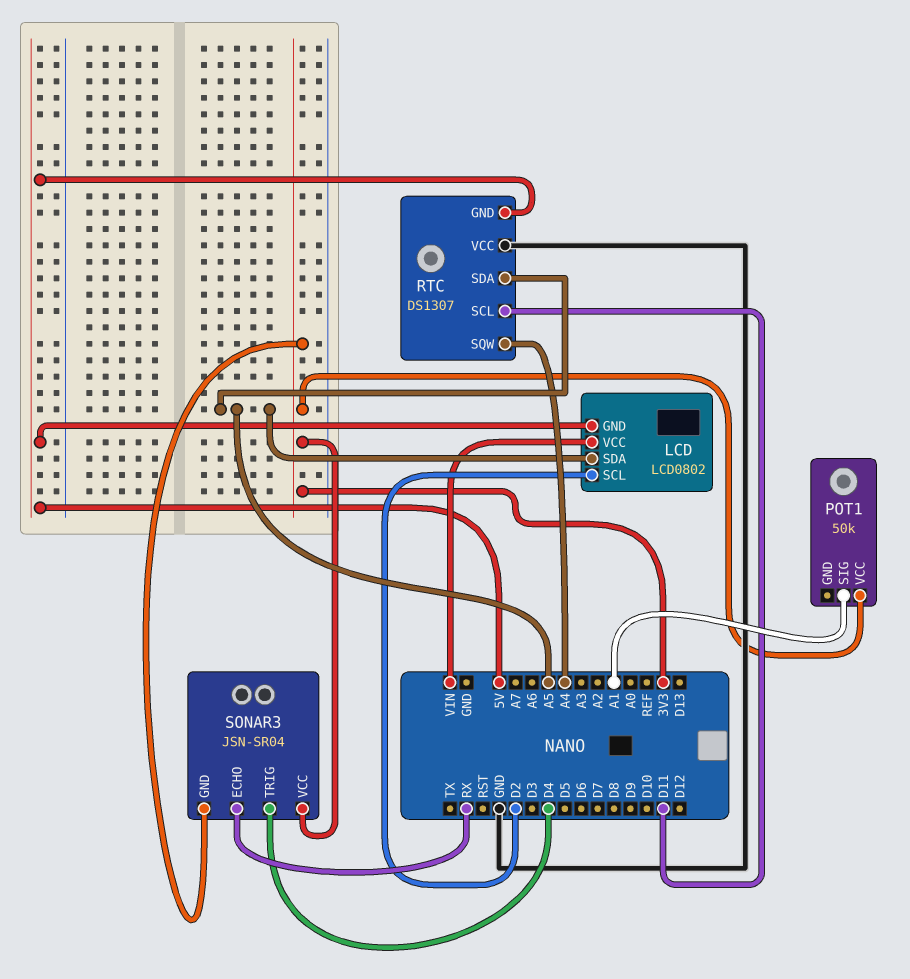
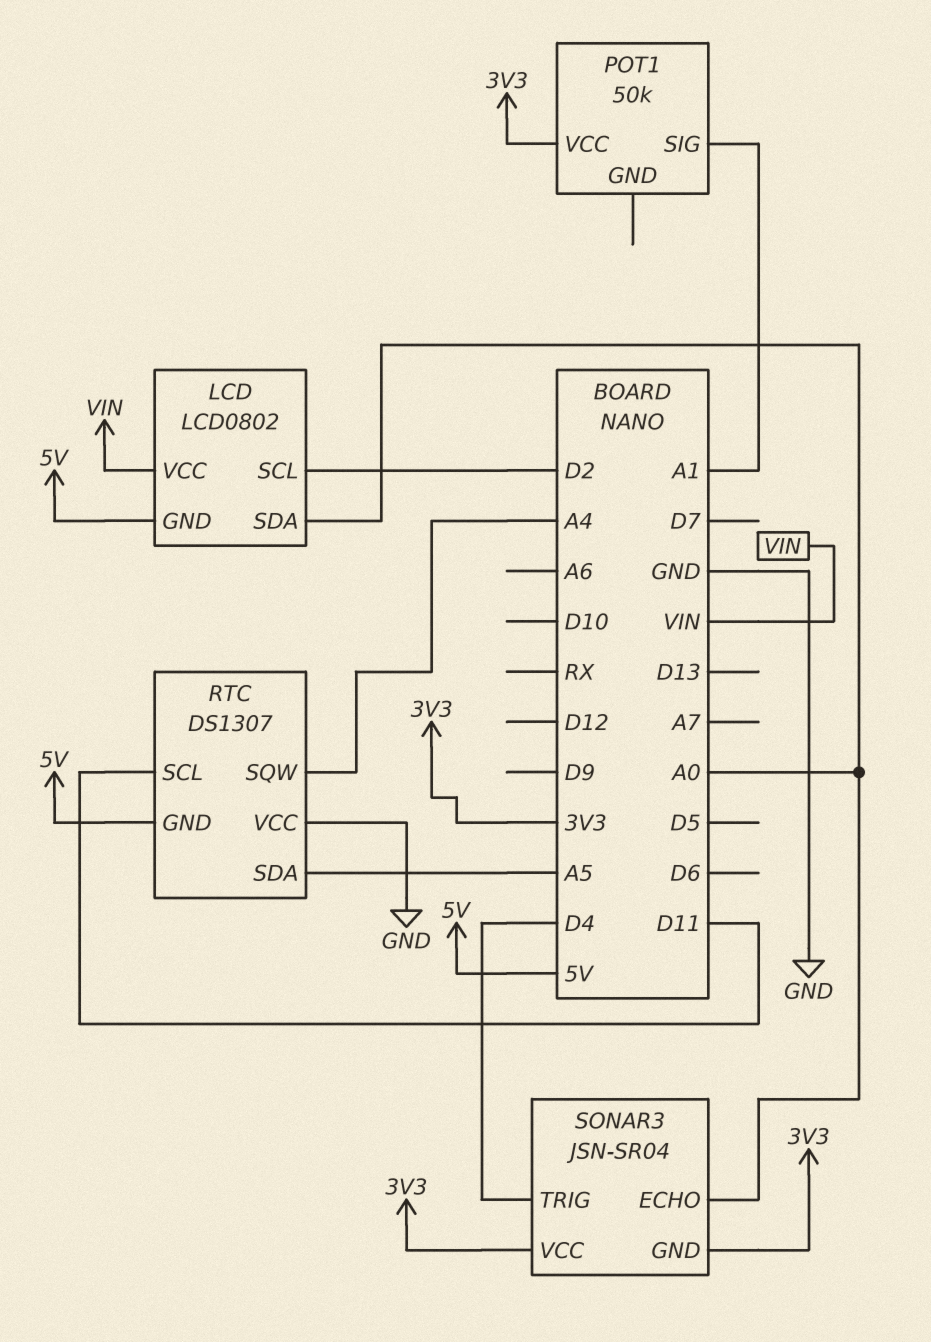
LCD pin SDA: A5 -> A0
SONAR3 pin ECHO: RX -> A0

